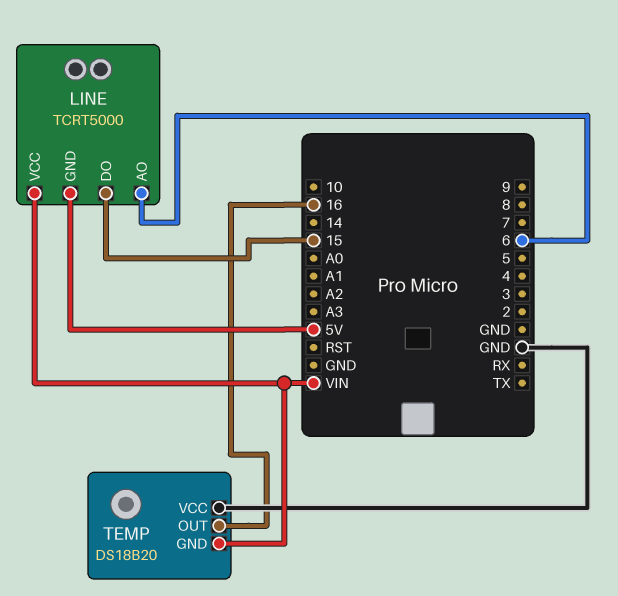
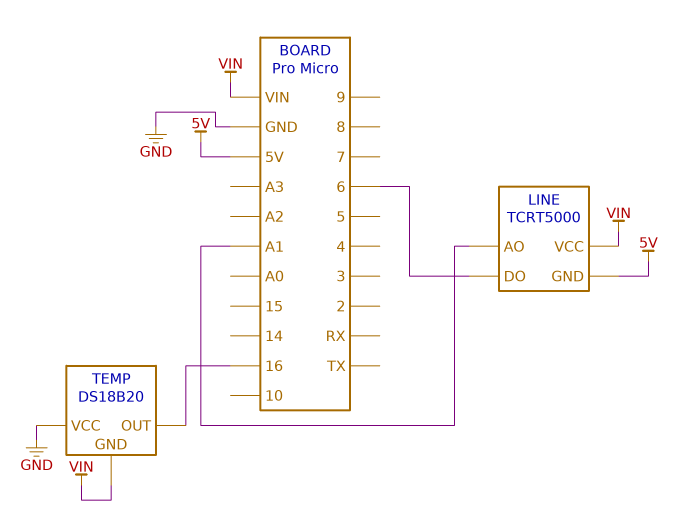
LINE pin AO: 6 -> A1
LINE pin DO: 15 -> 6

